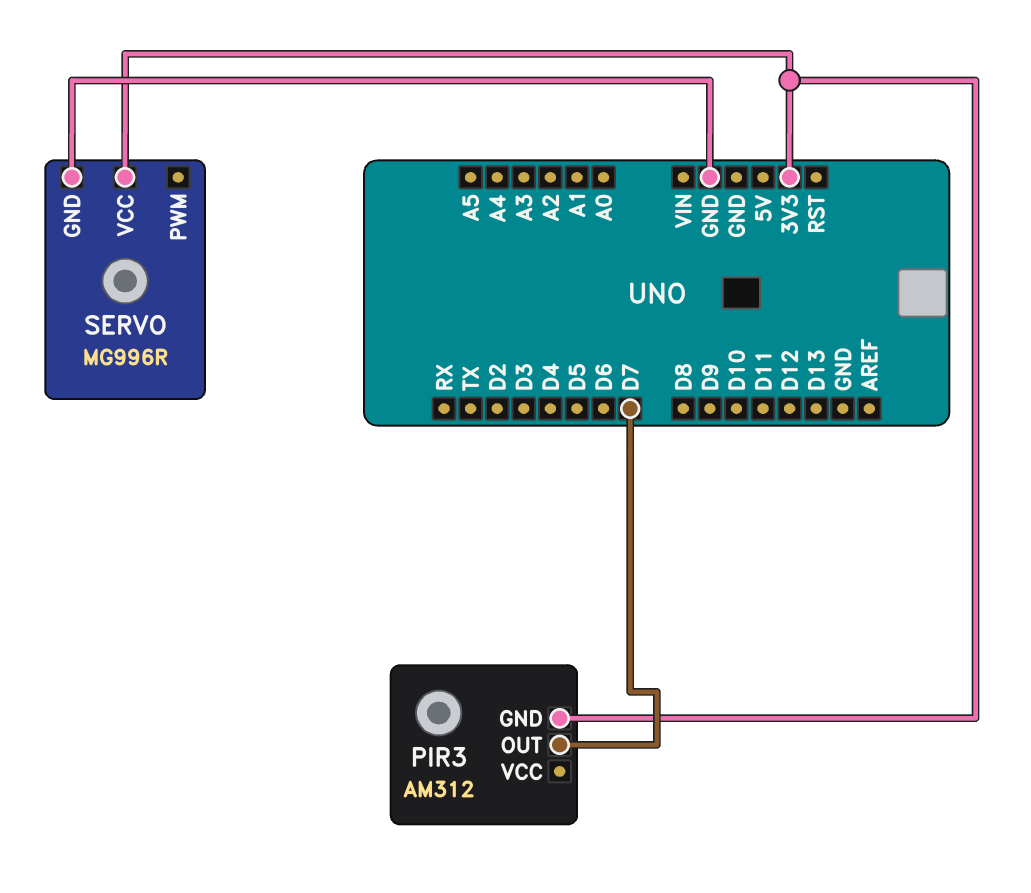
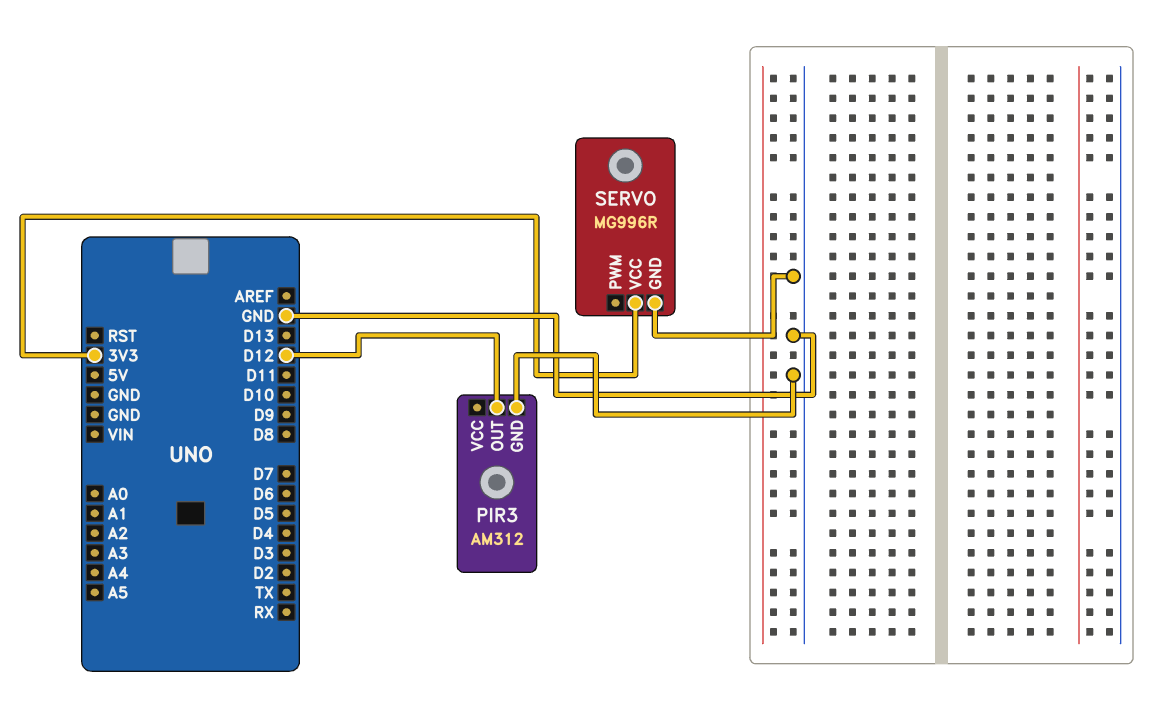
PIR3 pin GND: 3V3 -> GND
PIR3 pin OUT: D7 -> D12

